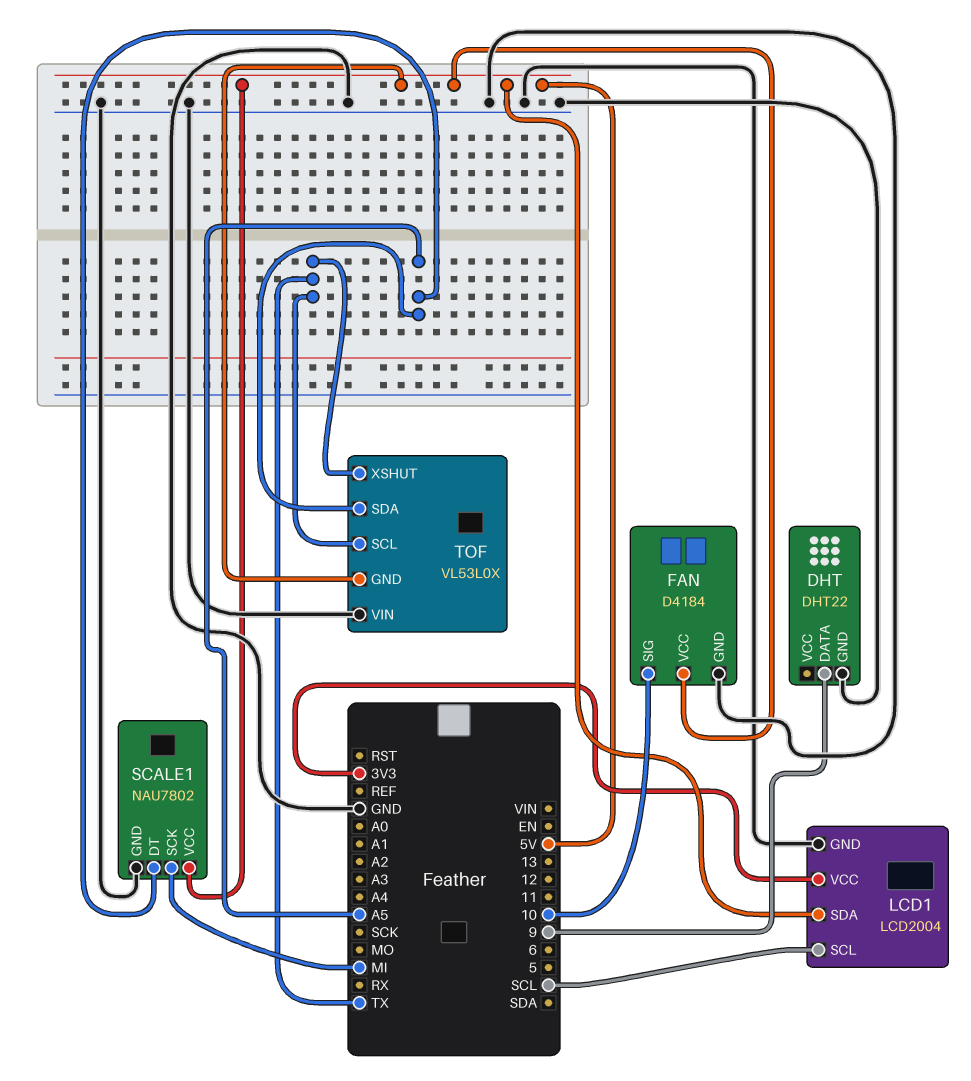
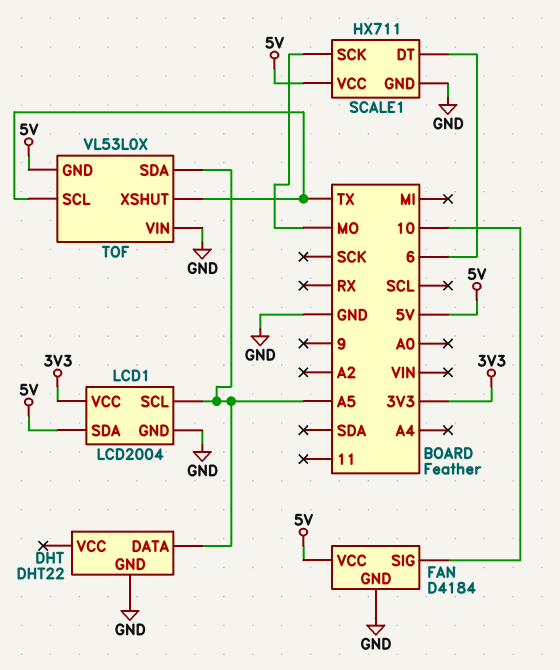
DHT pin DATA: 9 -> A5
LCD1 pin SCL: SCL -> A5
SCALE1: NAU7802 -> HX711
SCALE1 pin DT: A5 -> 6
SCALE1 pin SCK: MI -> MO

